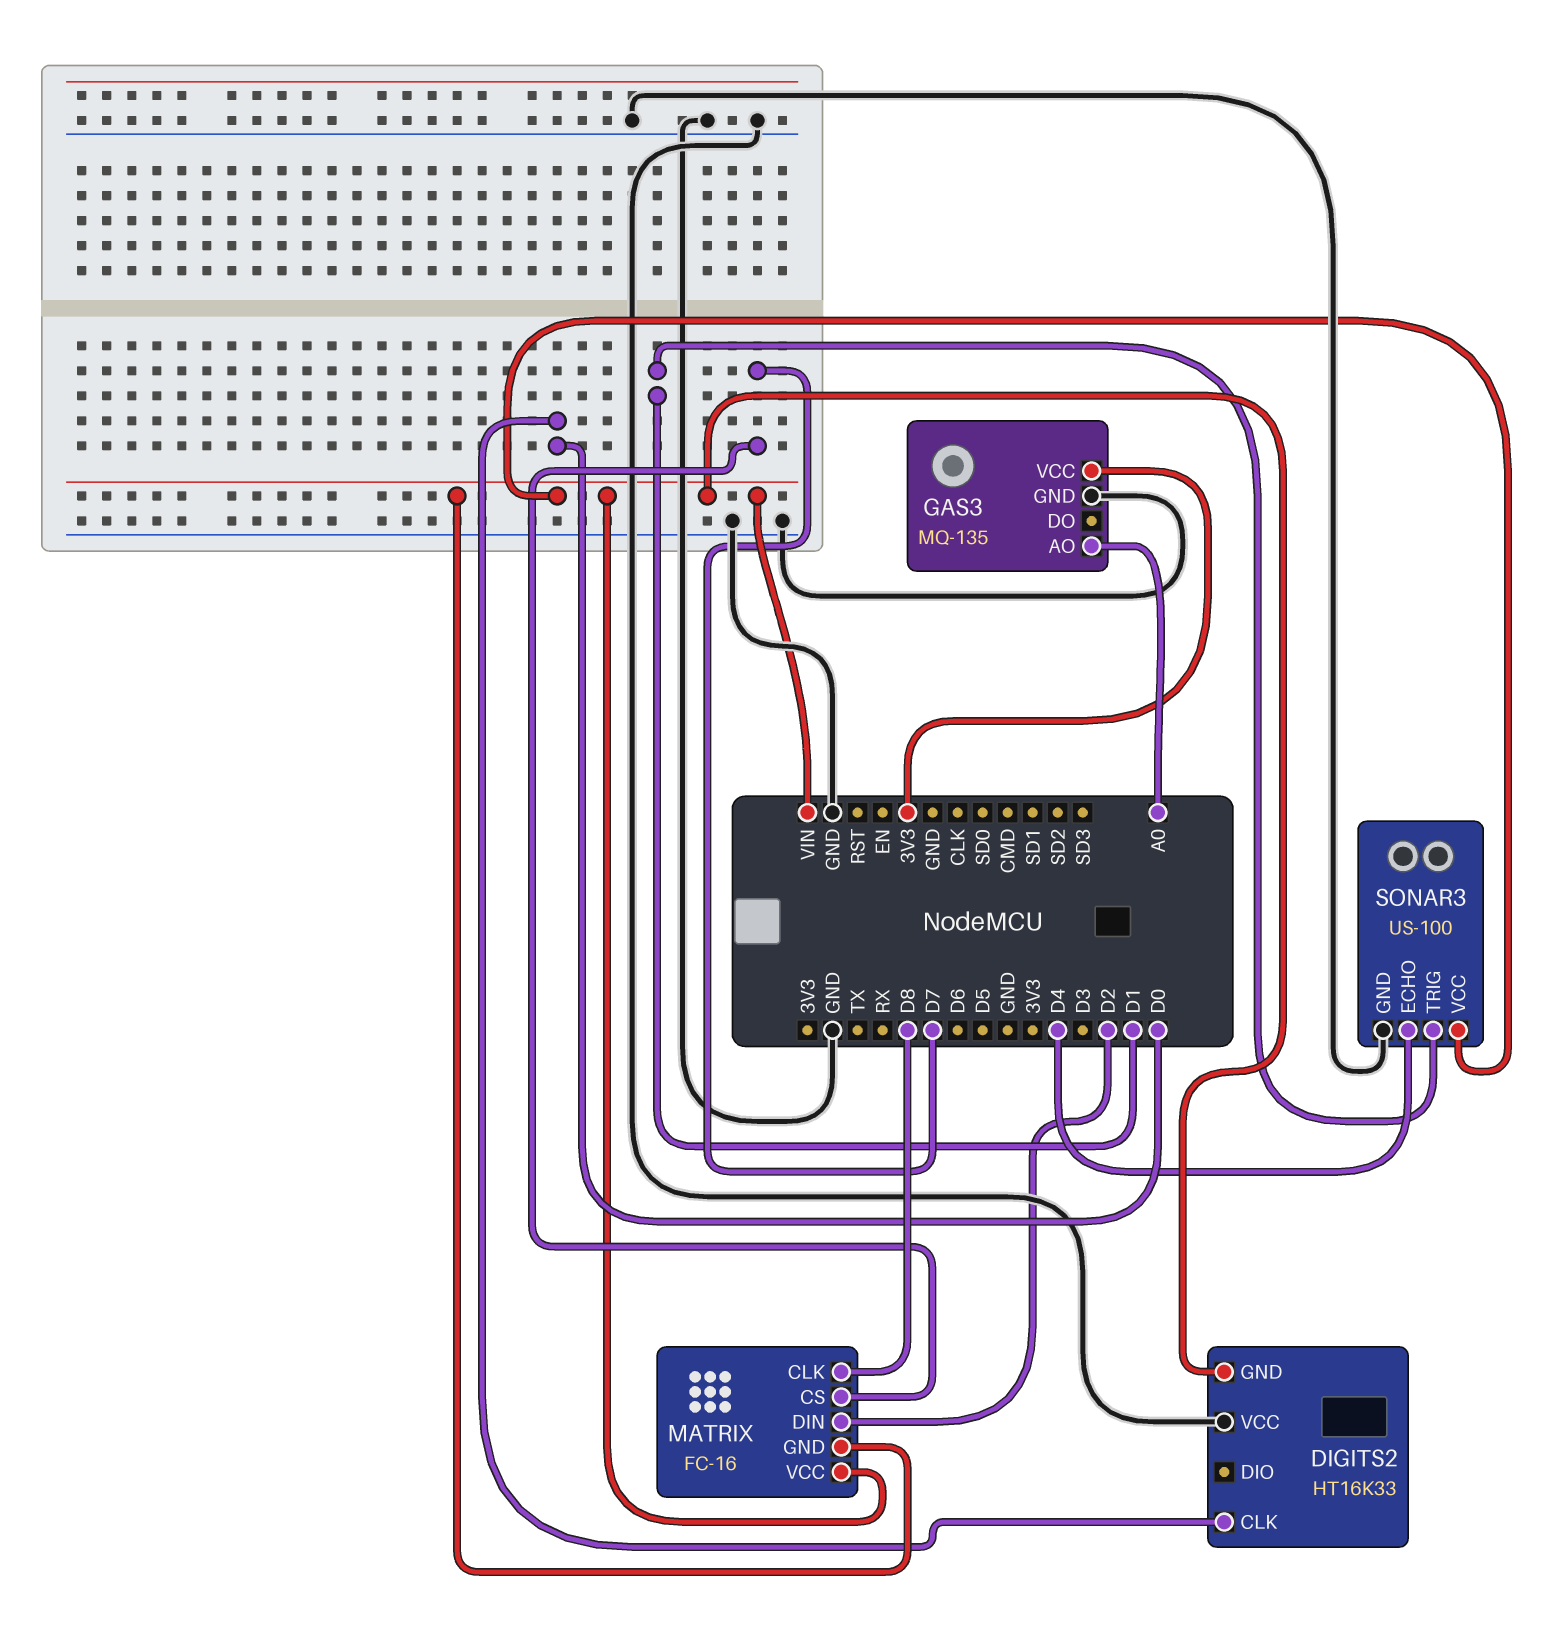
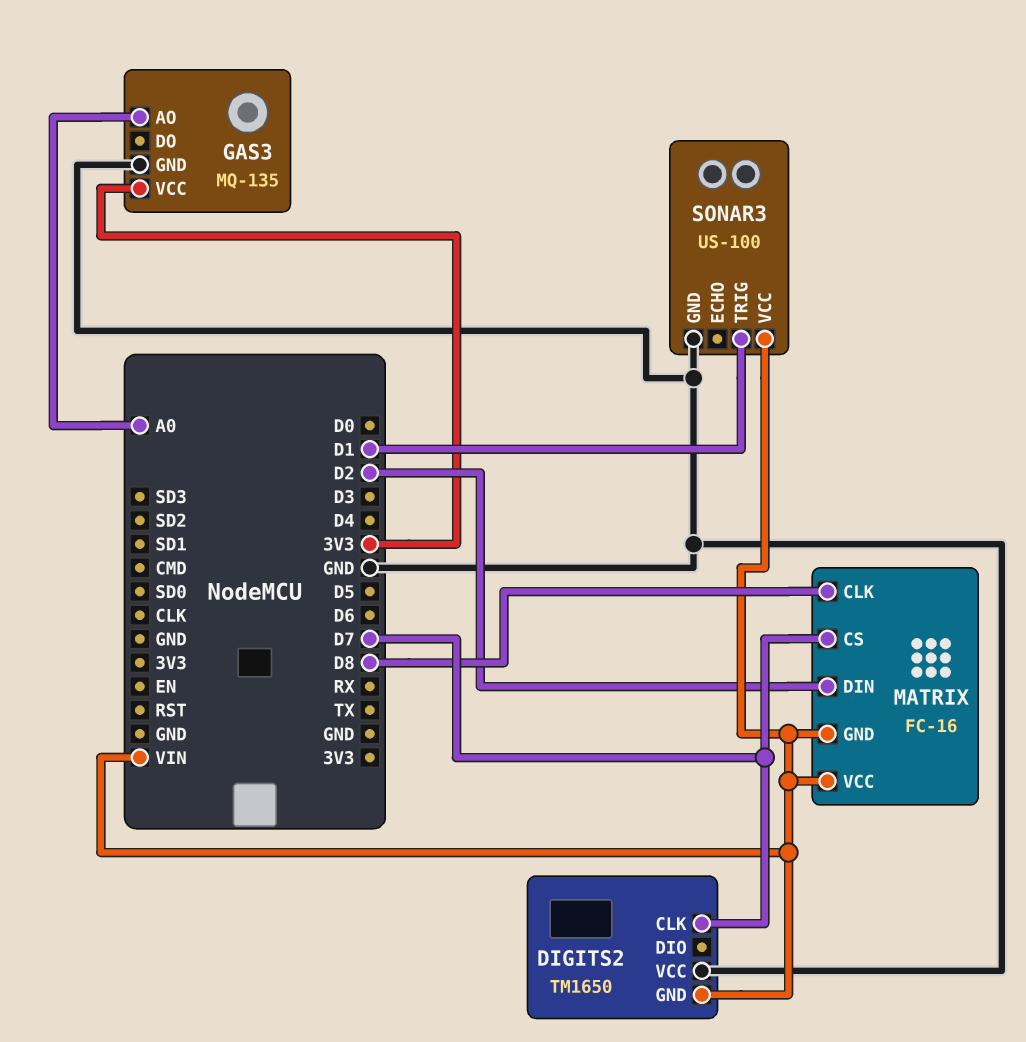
DIGITS2: HT16K33 -> TM1650
DIGITS2 pin CLK: D0 -> D7
SONAR3 pin ECHO: D4 -> none

